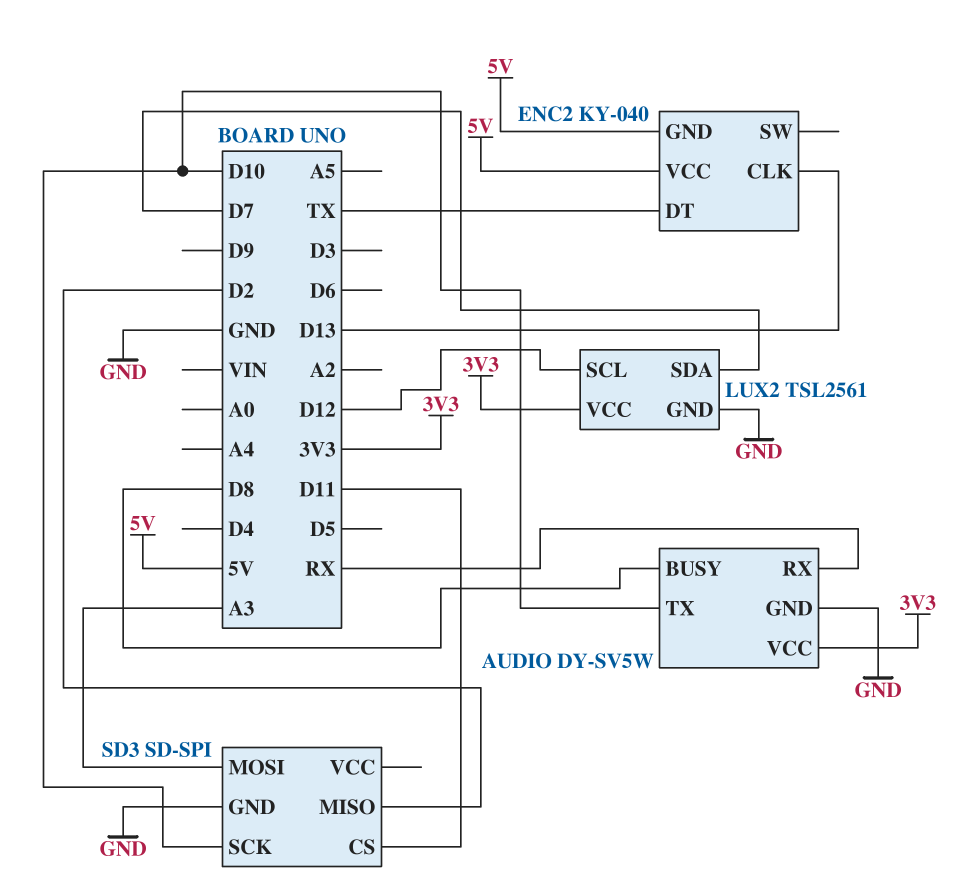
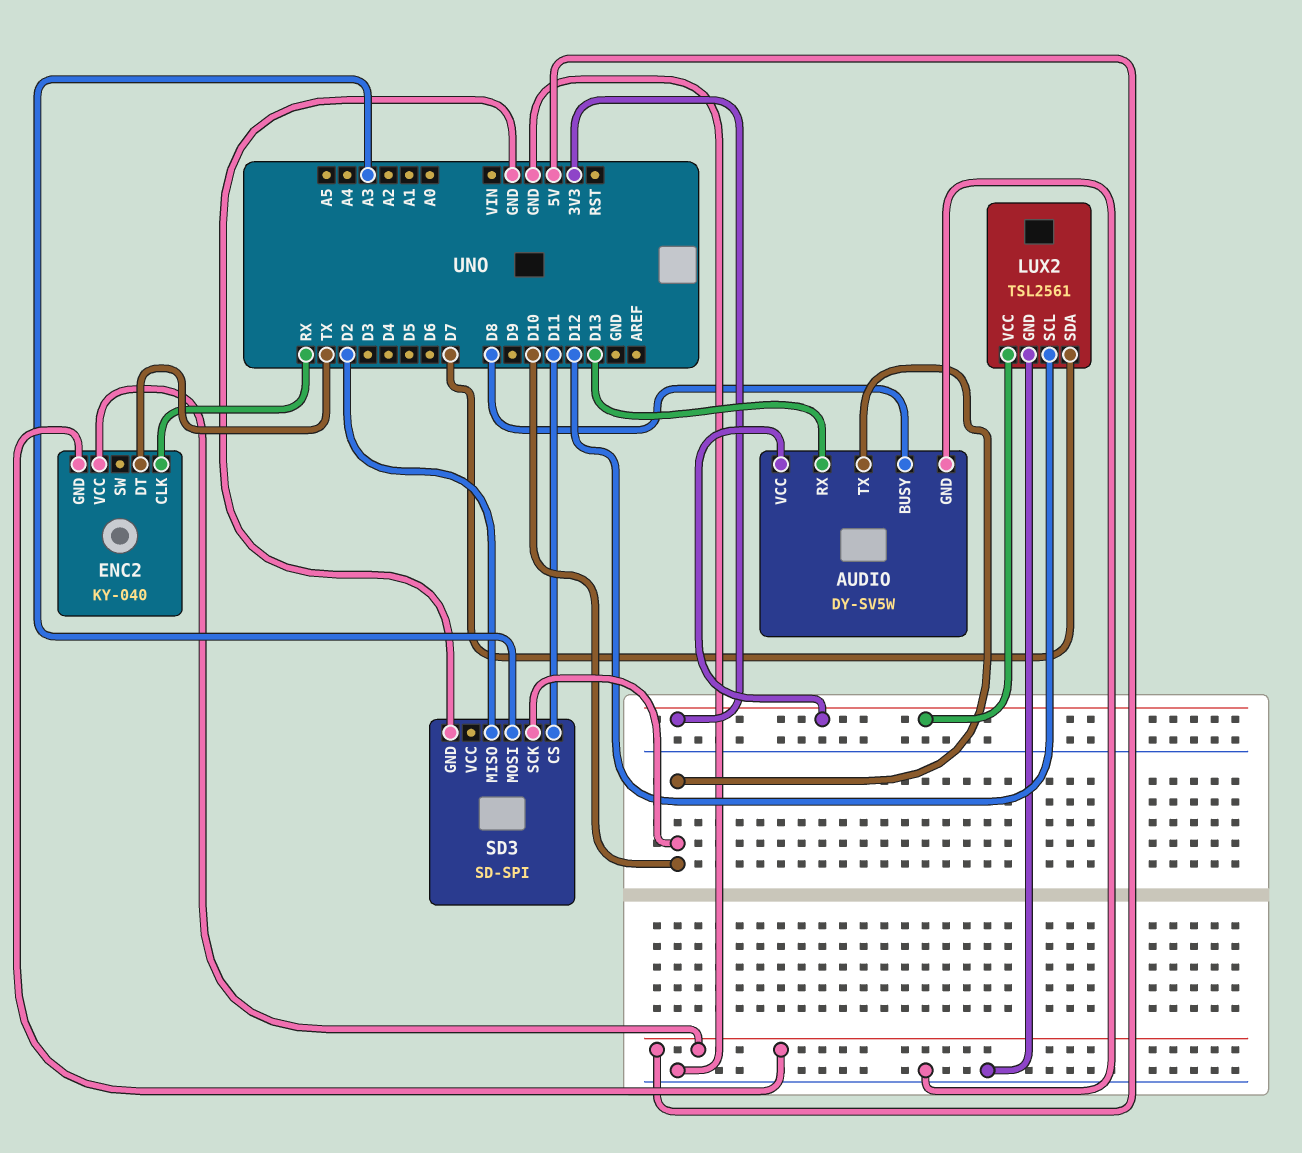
AUDIO pin RX: RX -> D13
ENC2 pin CLK: D13 -> RX

